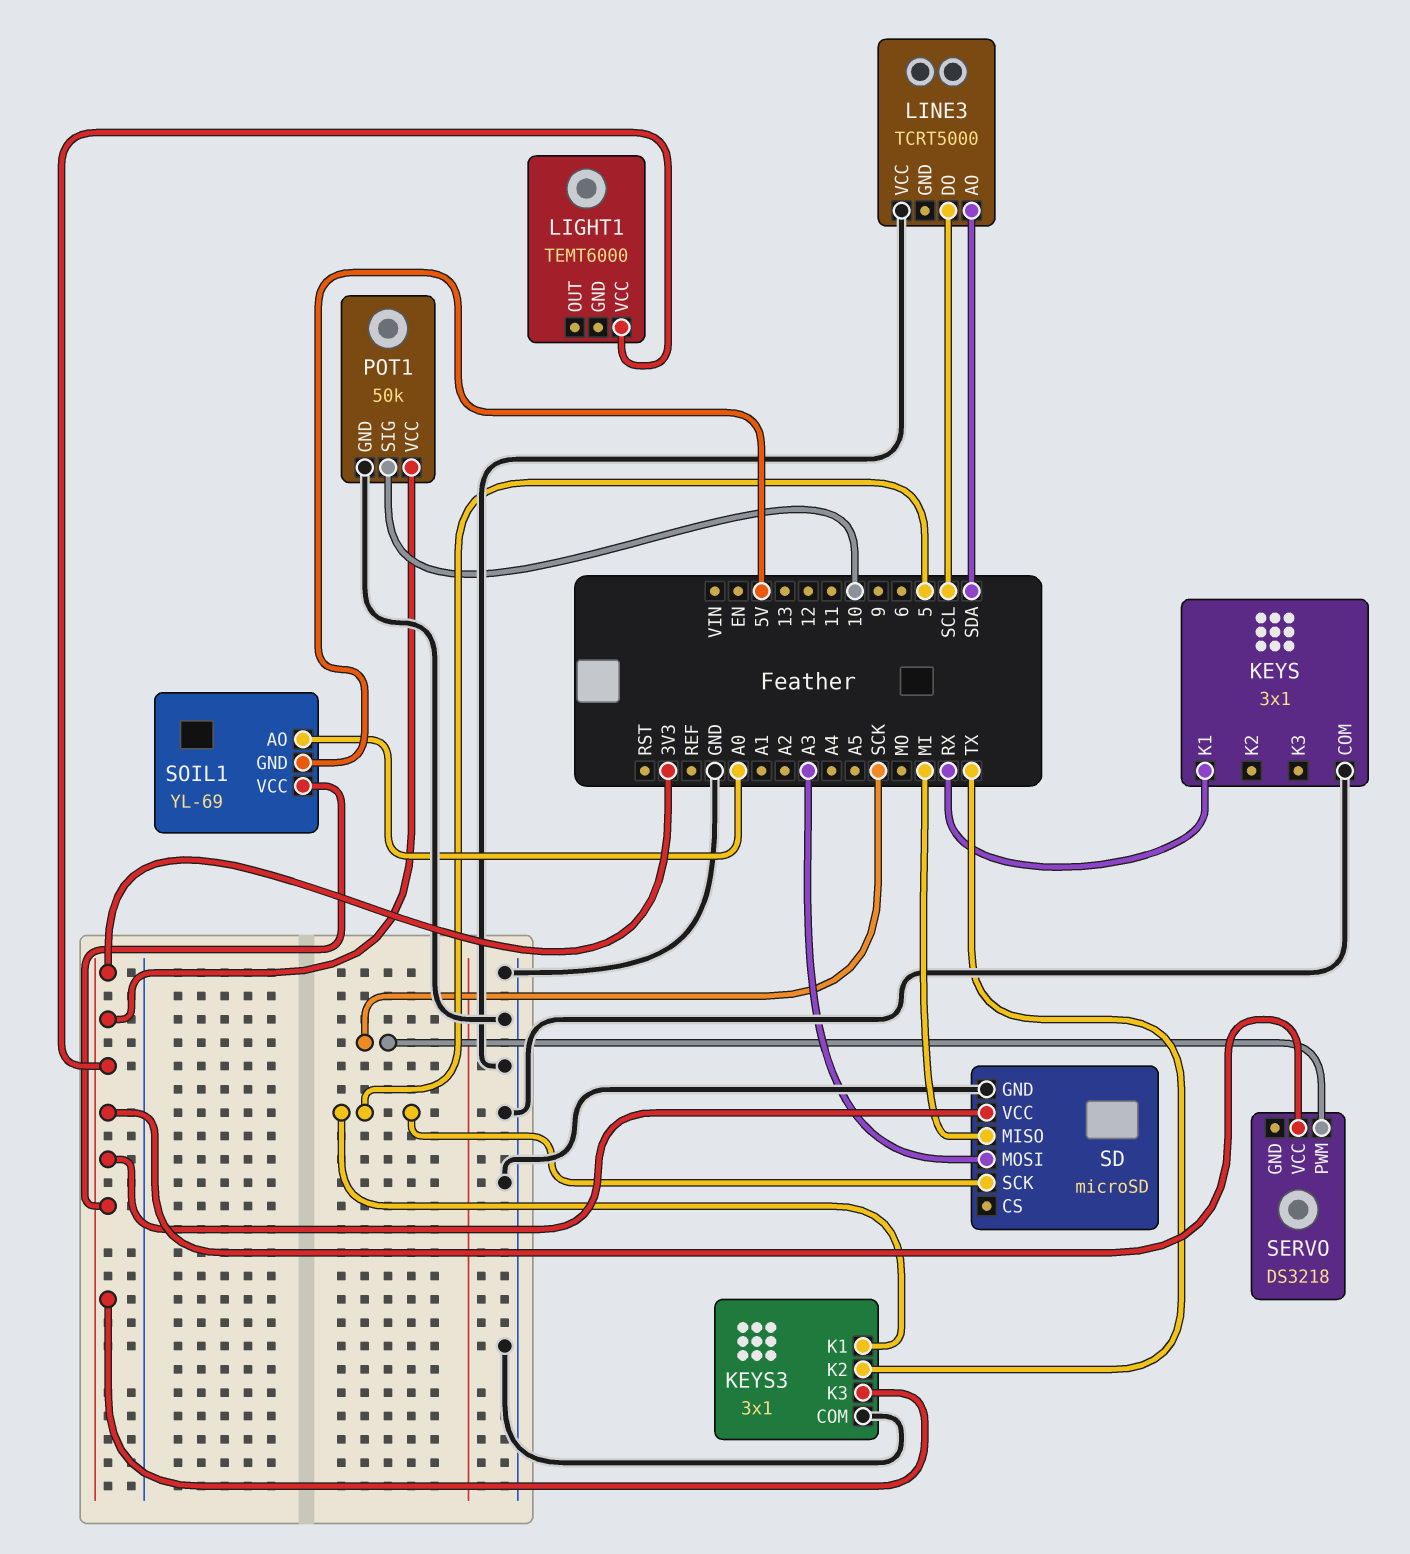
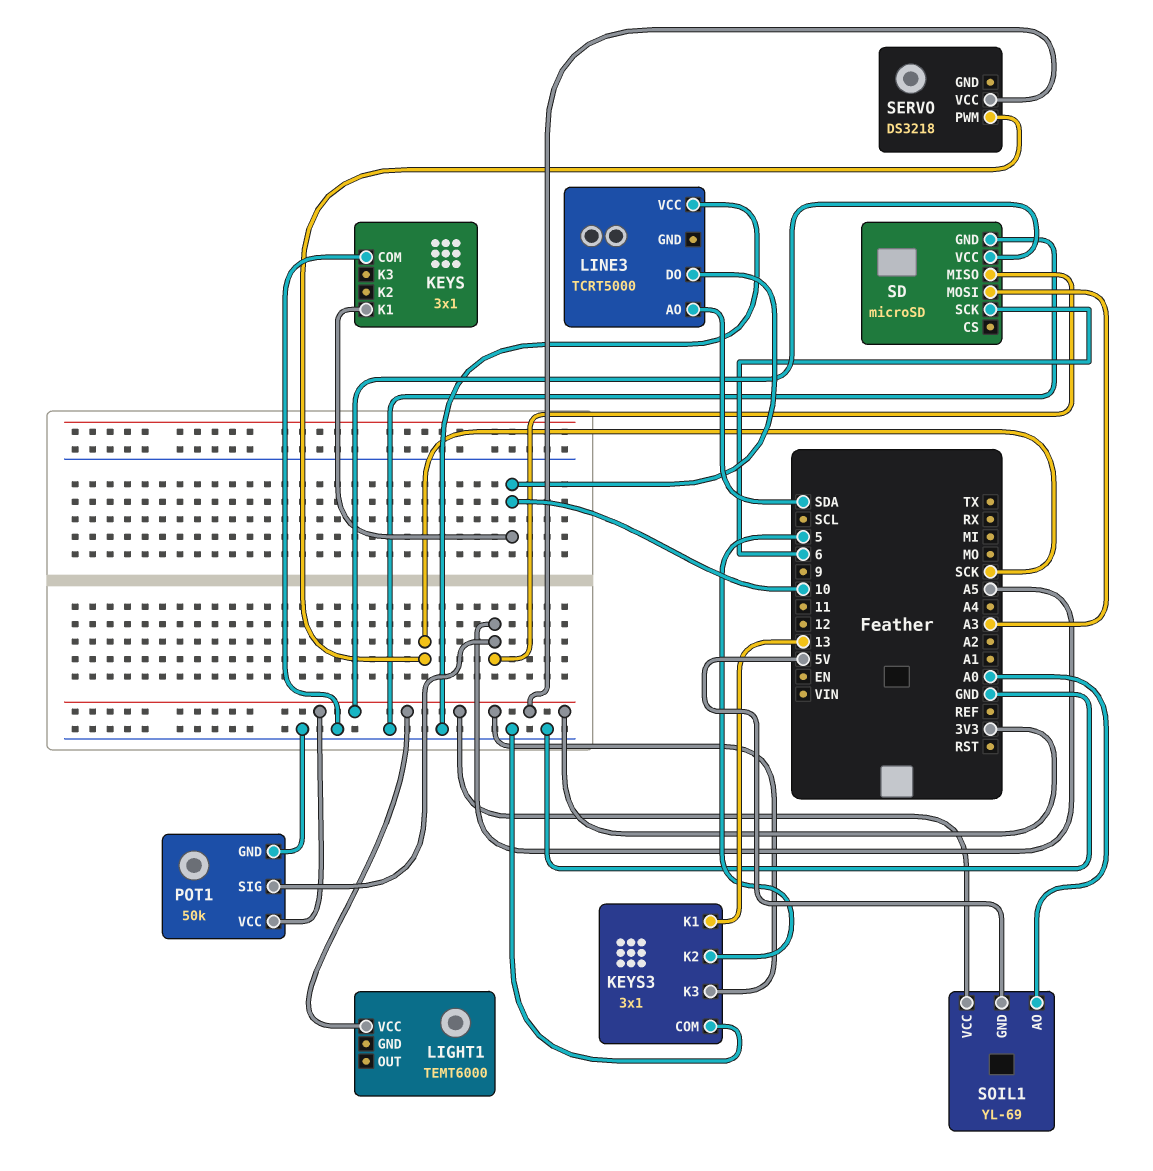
KEYS pin K1: RX -> 10
KEYS3 pin K1: 5 -> 13
KEYS3 pin K2: TX -> 5
LINE3 pin DO: SCL -> 10
POT1 pin SIG: 10 -> A5
SD pin MISO: MI -> A5
SD pin SCK: 5 -> 6

